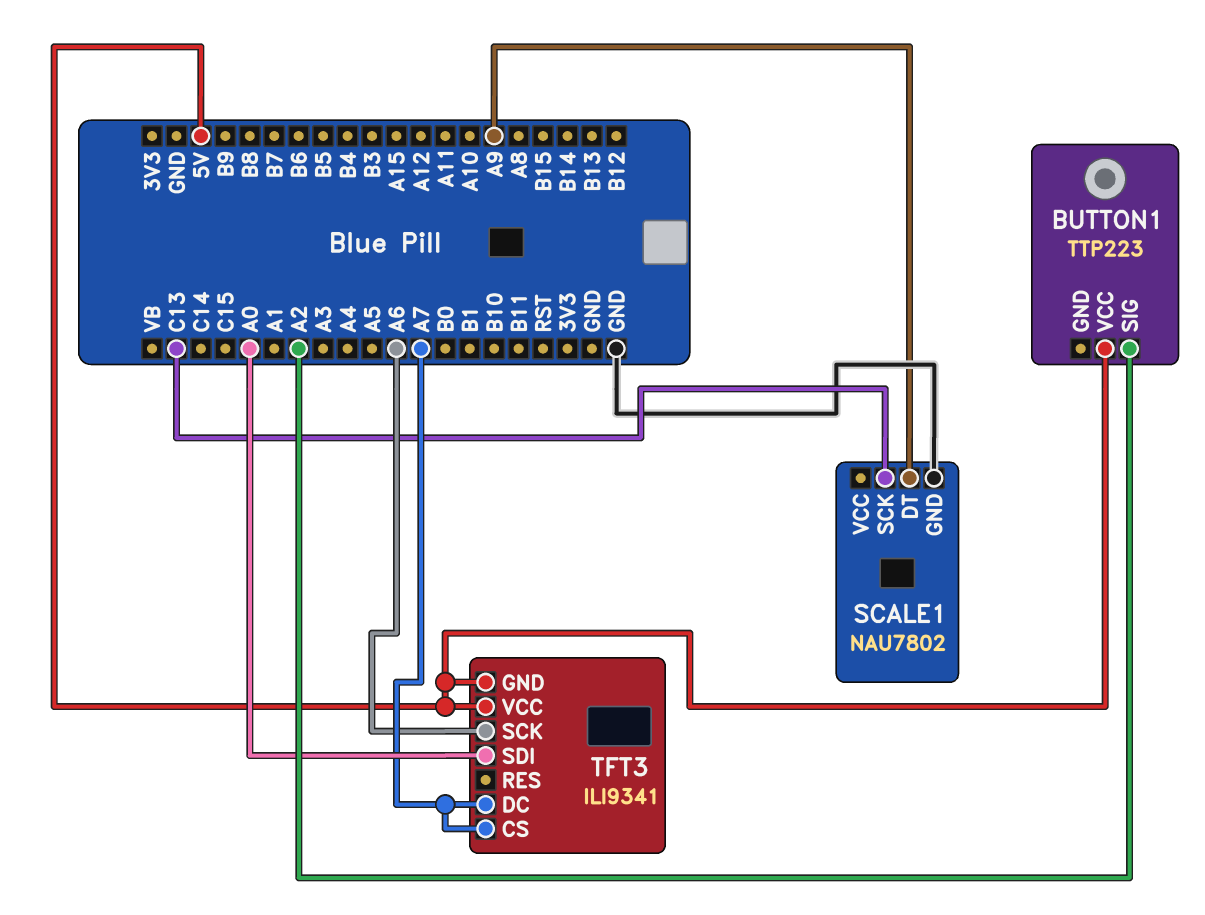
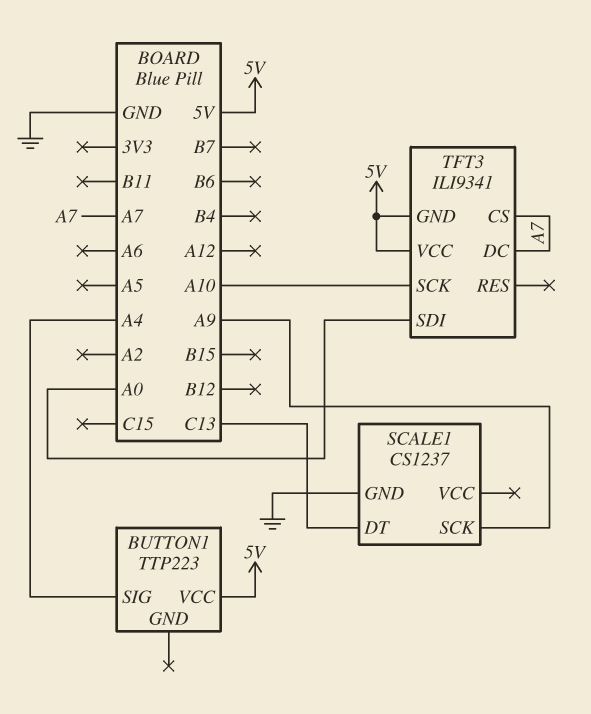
BUTTON1 pin SIG: A2 -> A4
SCALE1: NAU7802 -> CS1237
SCALE1 pin DT: A9 -> C13
SCALE1 pin SCK: C13 -> A9
TFT3 pin SCK: A6 -> A10

